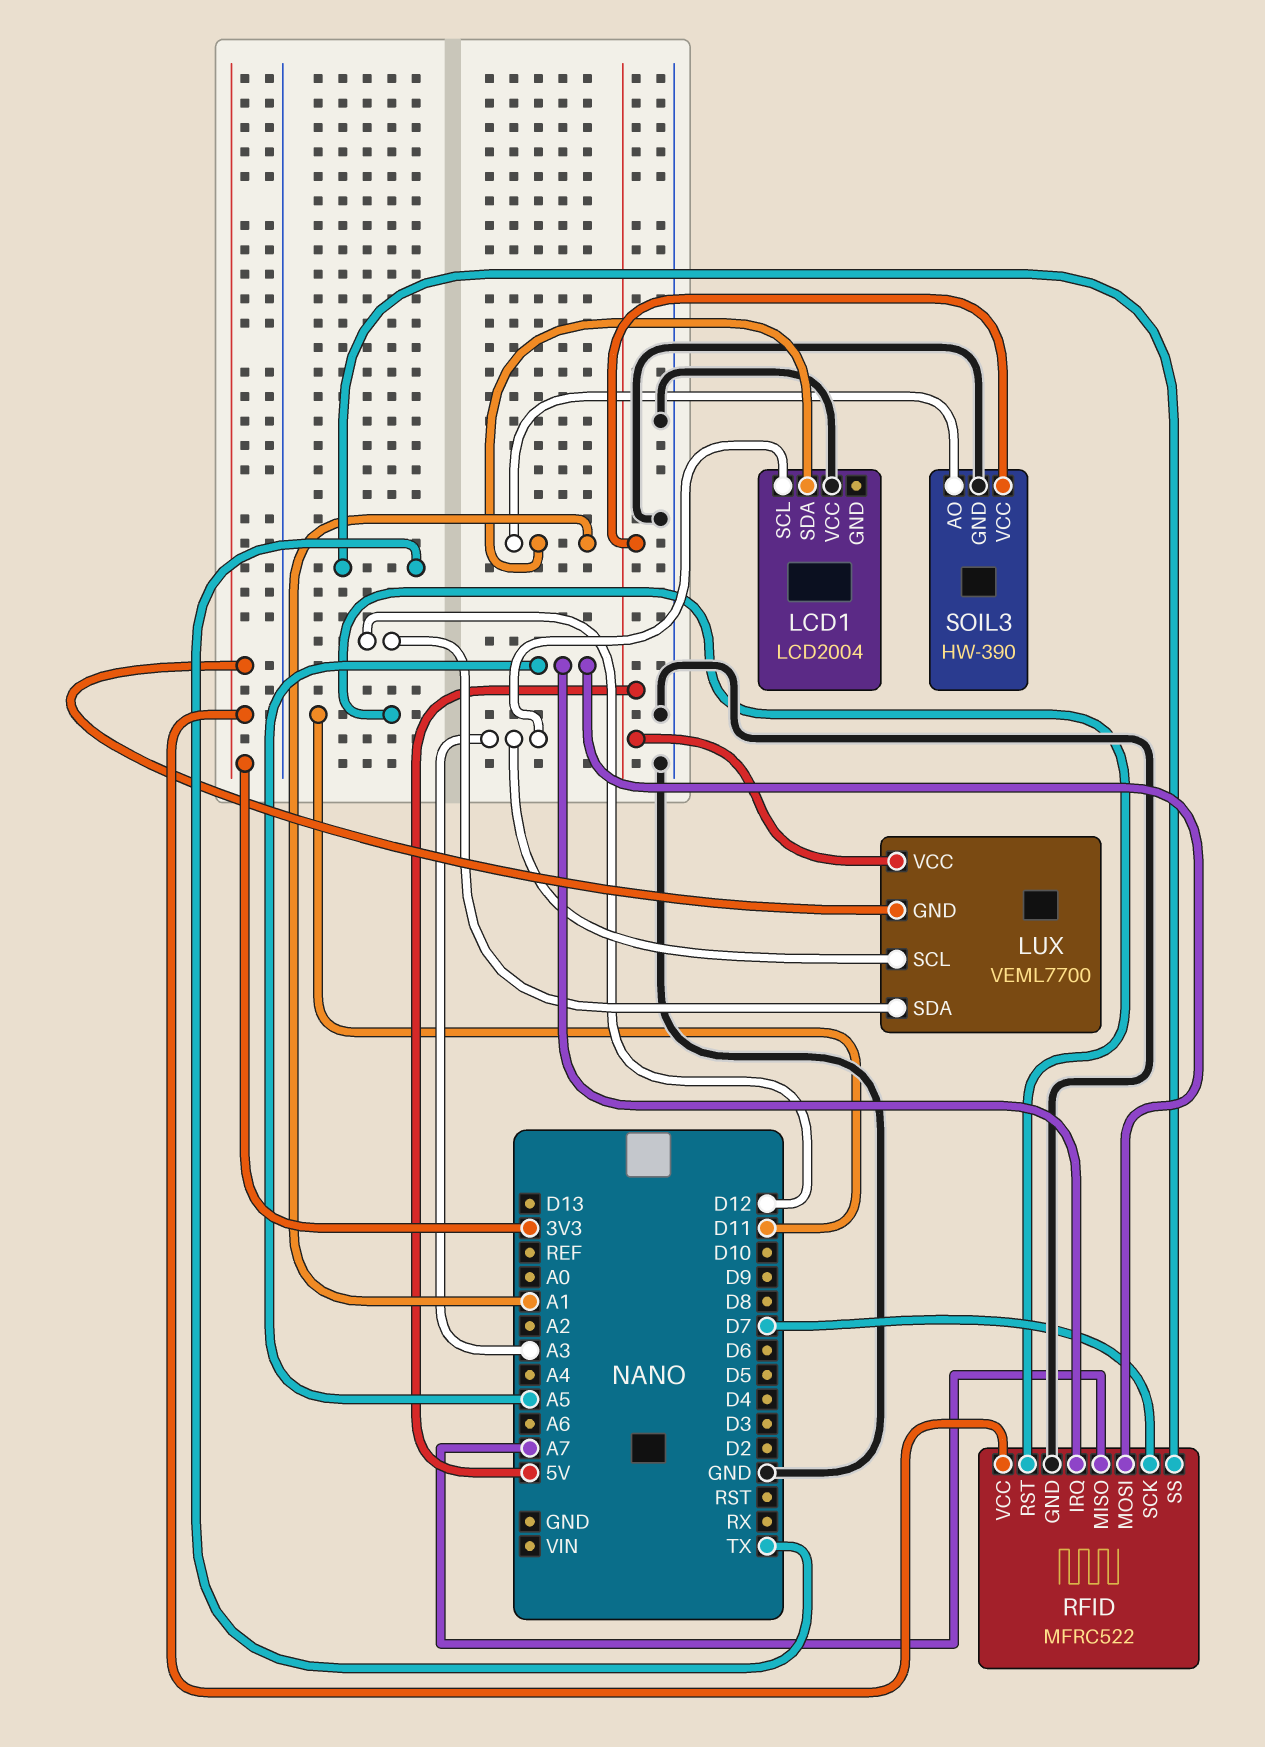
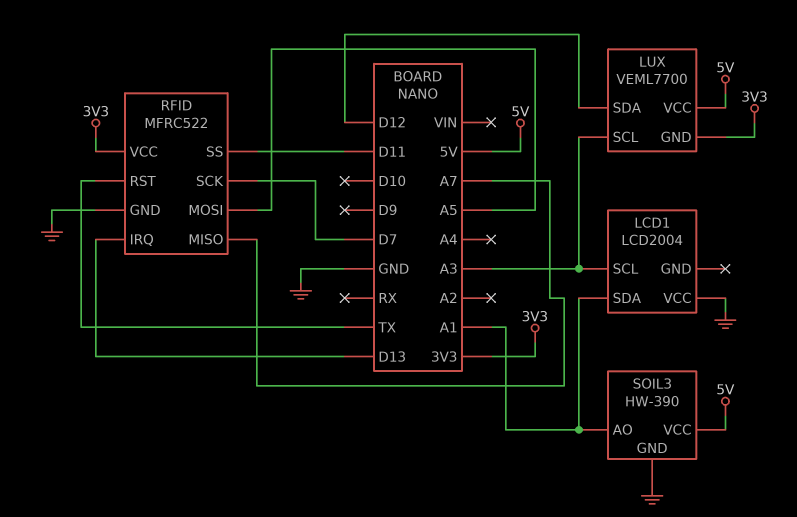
RFID pin IRQ: A5 -> D13
RFID pin RST: D11 -> TX
RFID pin SS: TX -> D11

